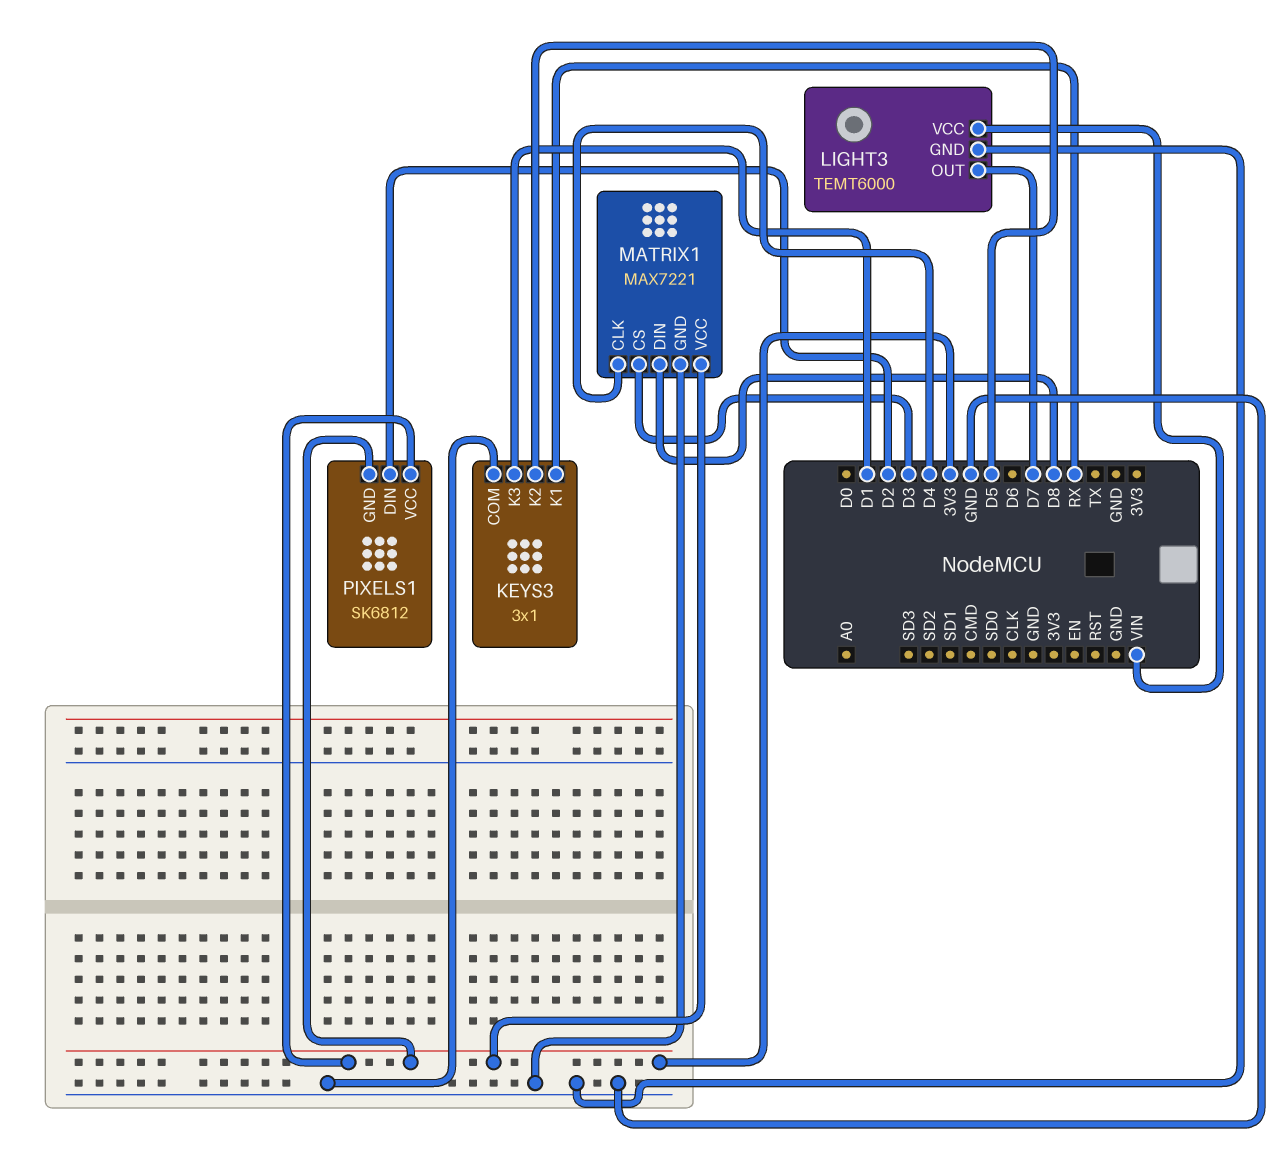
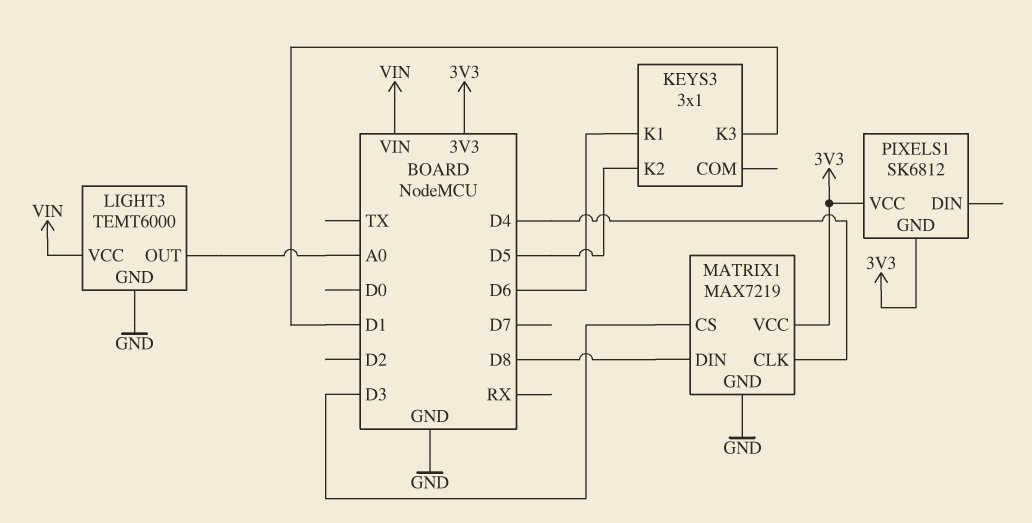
KEYS3 pin COM: GND -> none
KEYS3 pin K1: RX -> D6
LIGHT3 pin OUT: D7 -> A0
MATRIX1: MAX7221 -> MAX7219
PIXELS1 pin DIN: D2 -> none

